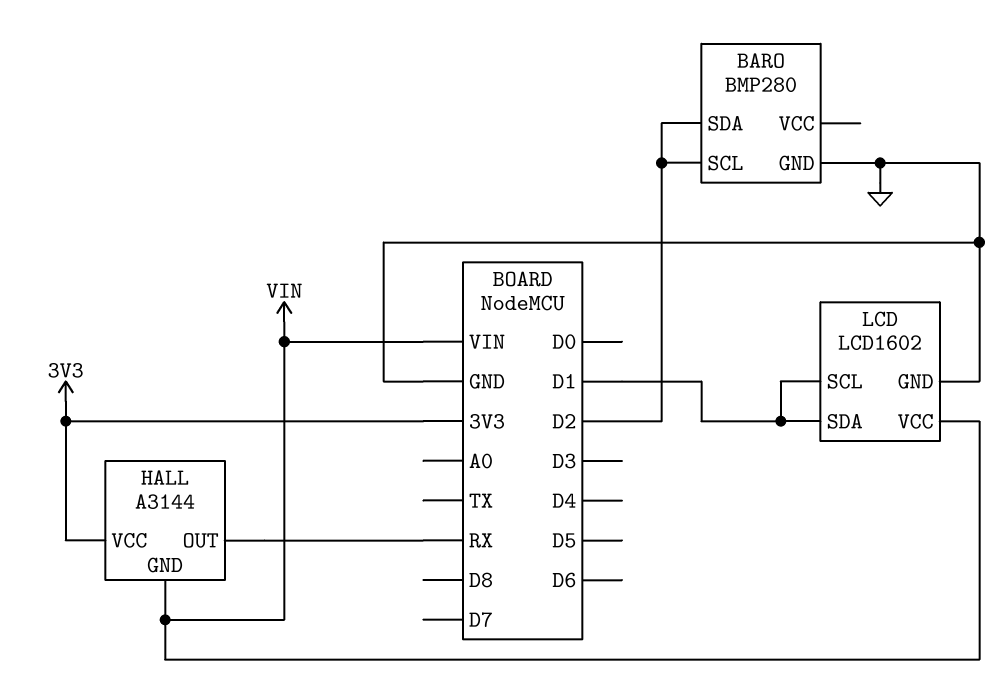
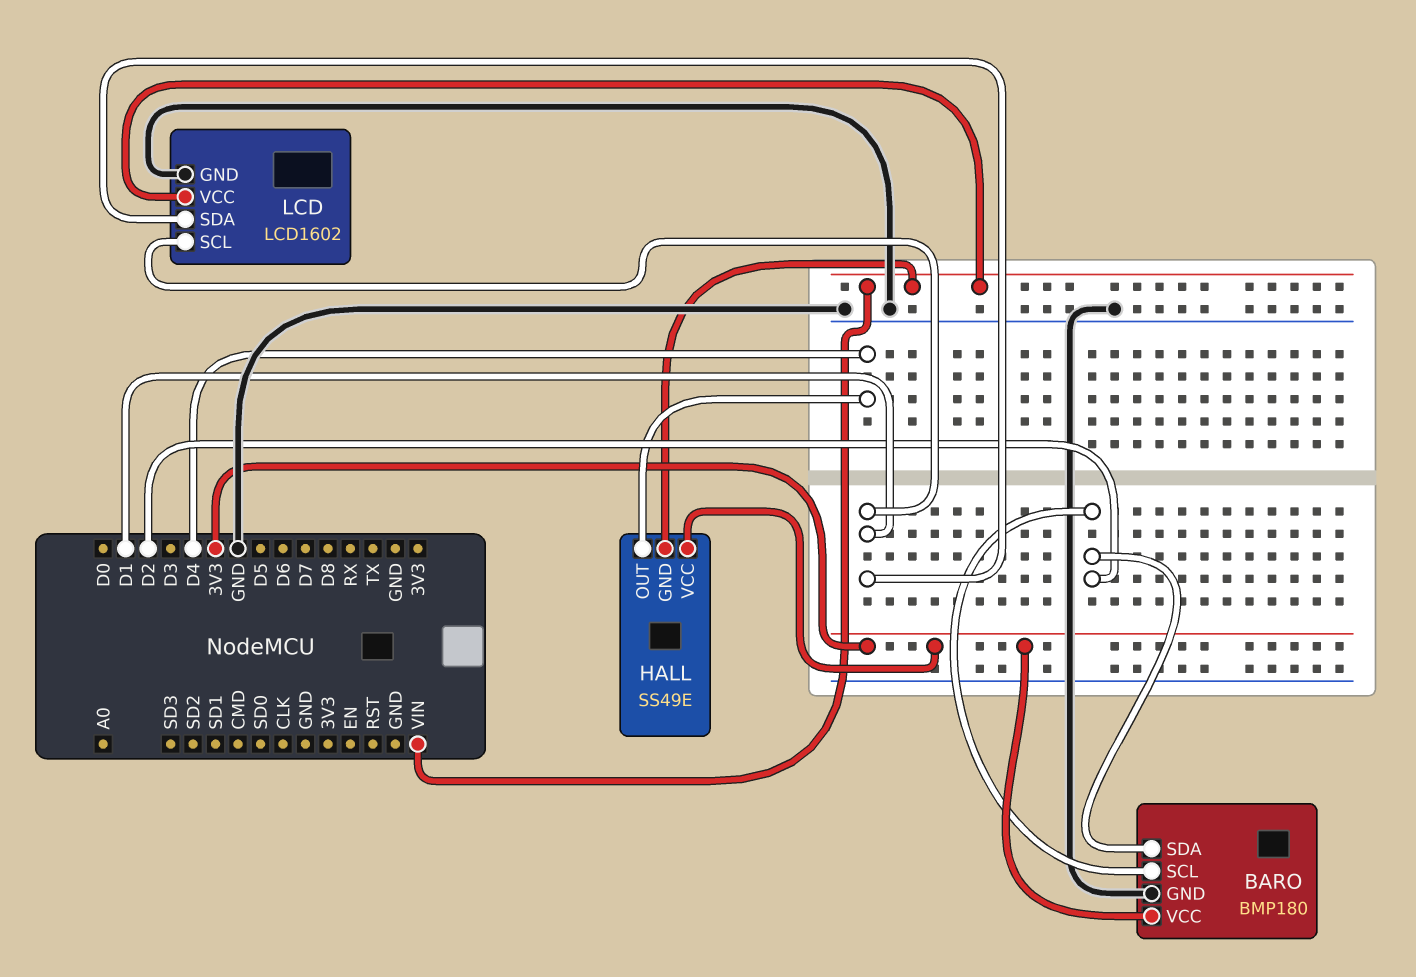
BARO: BMP280 -> BMP180
BARO pin VCC: none -> 3V3
HALL: A3144 -> SS49E
HALL pin OUT: RX -> D4

